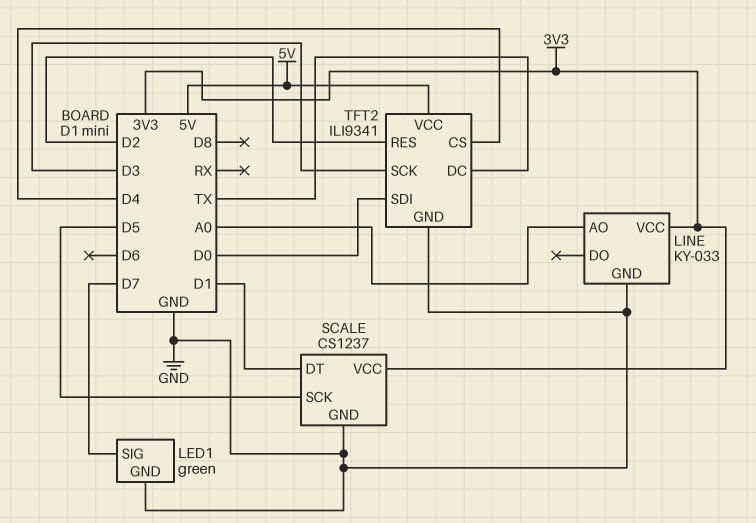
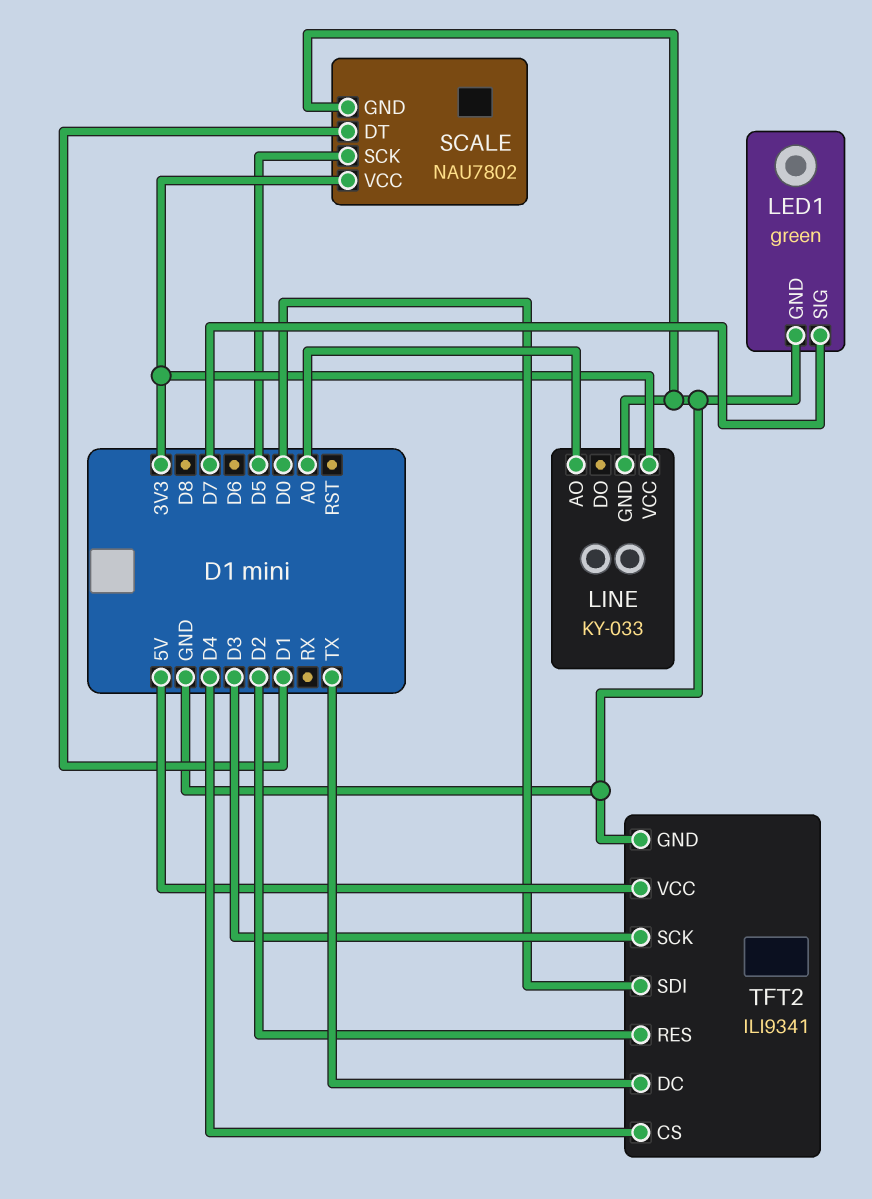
SCALE: CS1237 -> NAU7802

